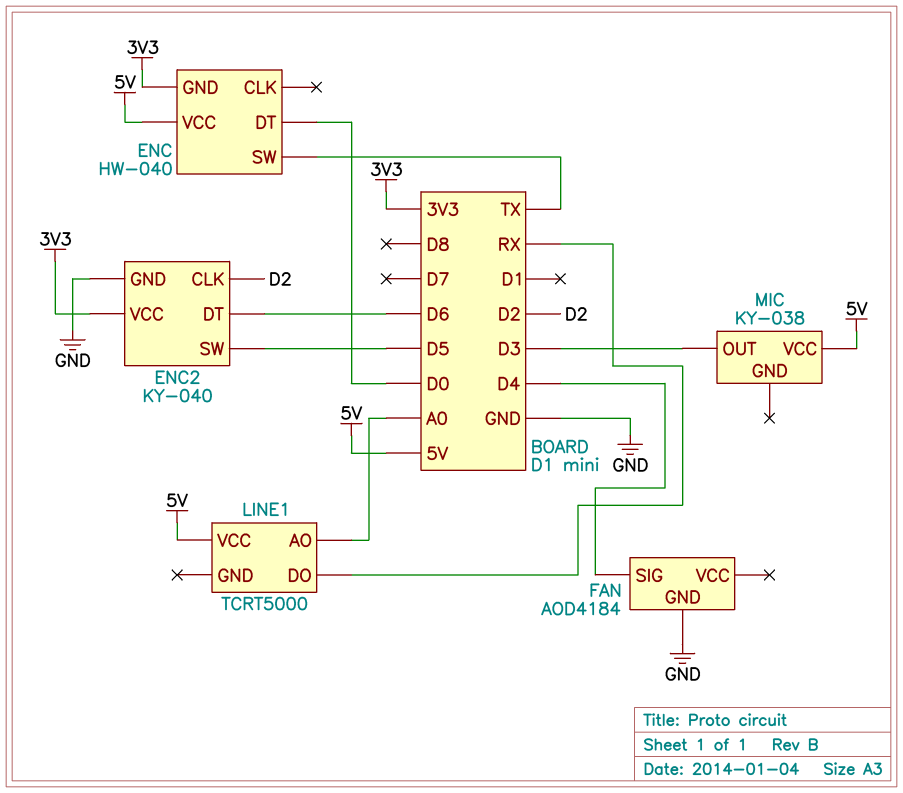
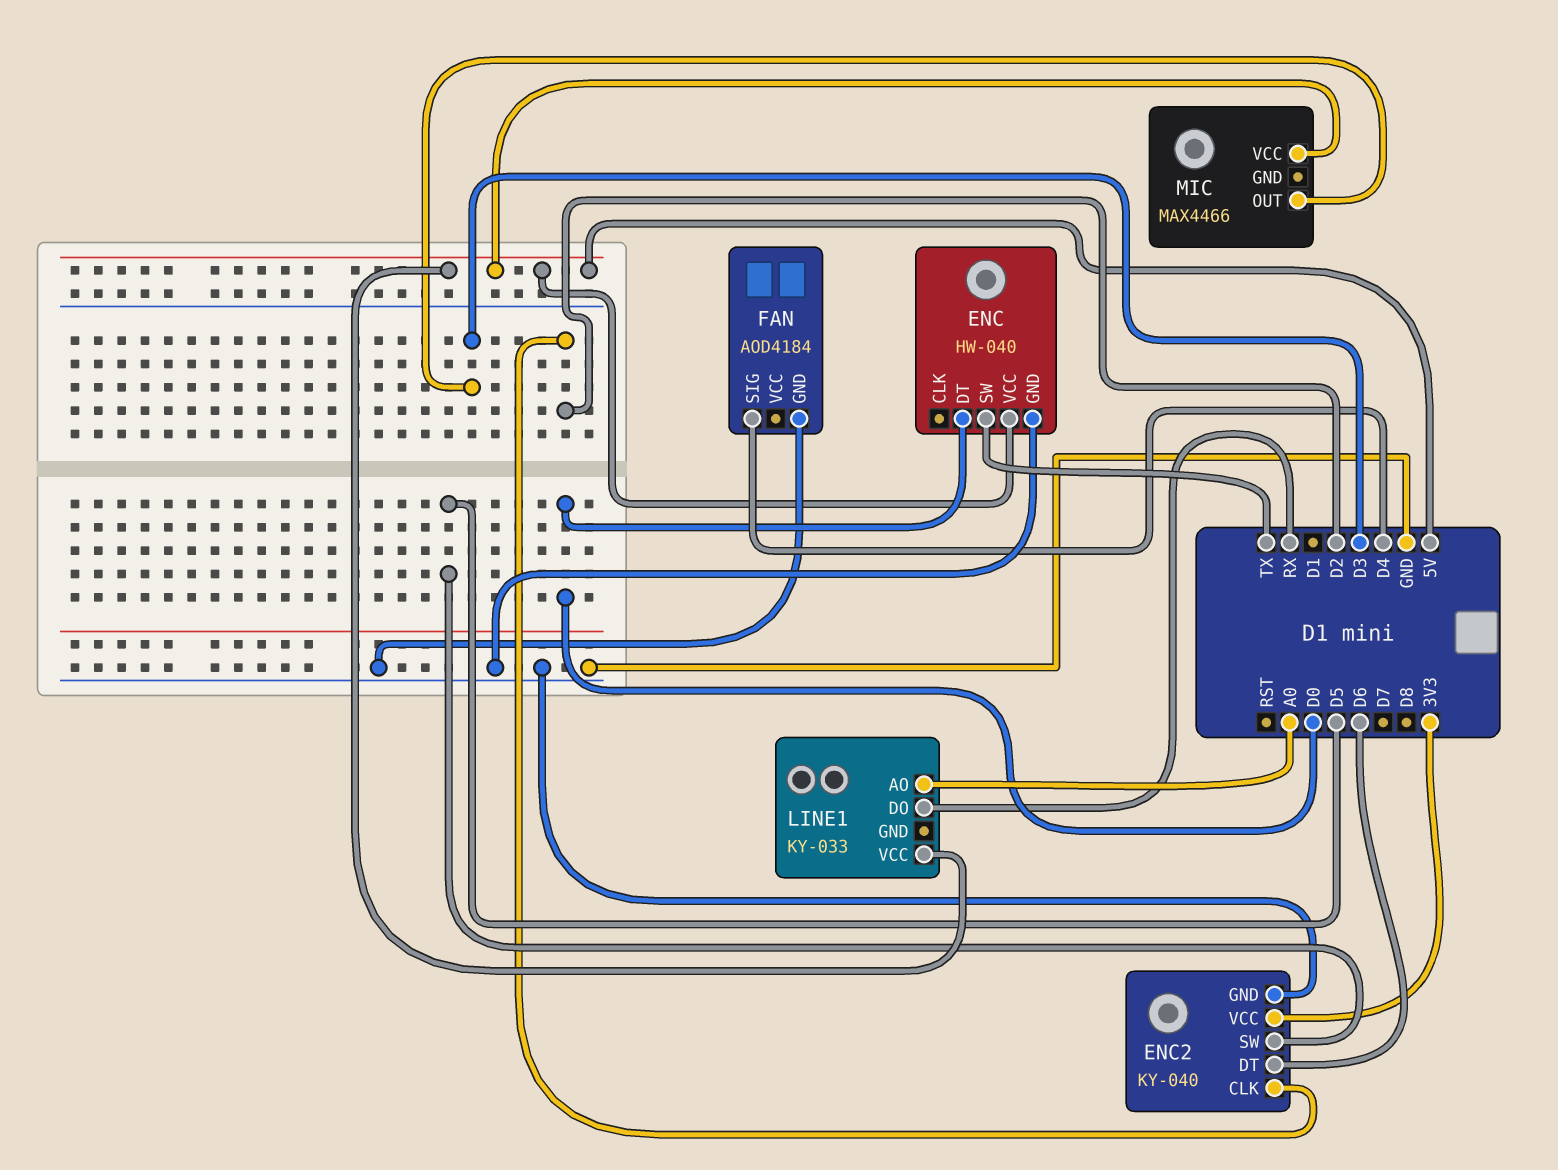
ENC pin GND: 3V3 -> GND
LINE1: TCRT5000 -> KY-033
MIC: KY-038 -> MAX4466

